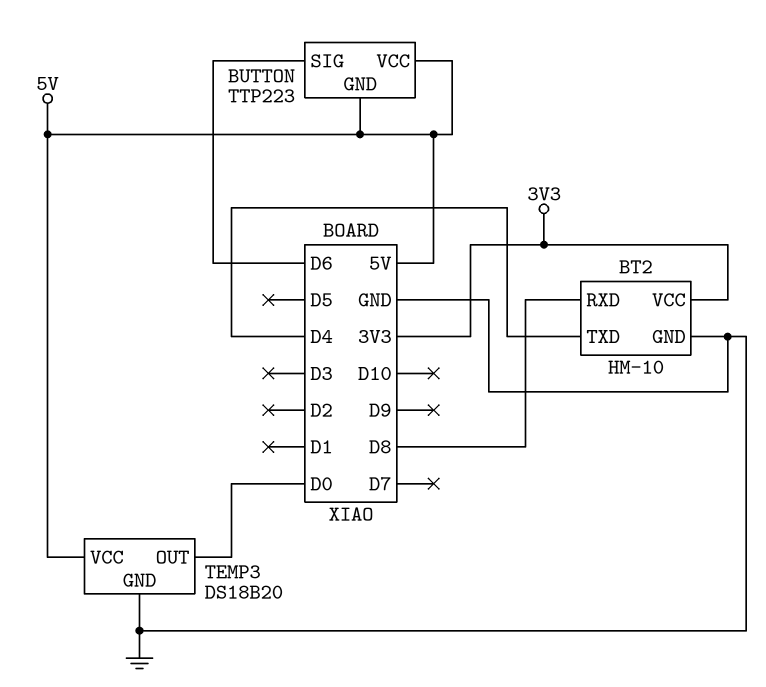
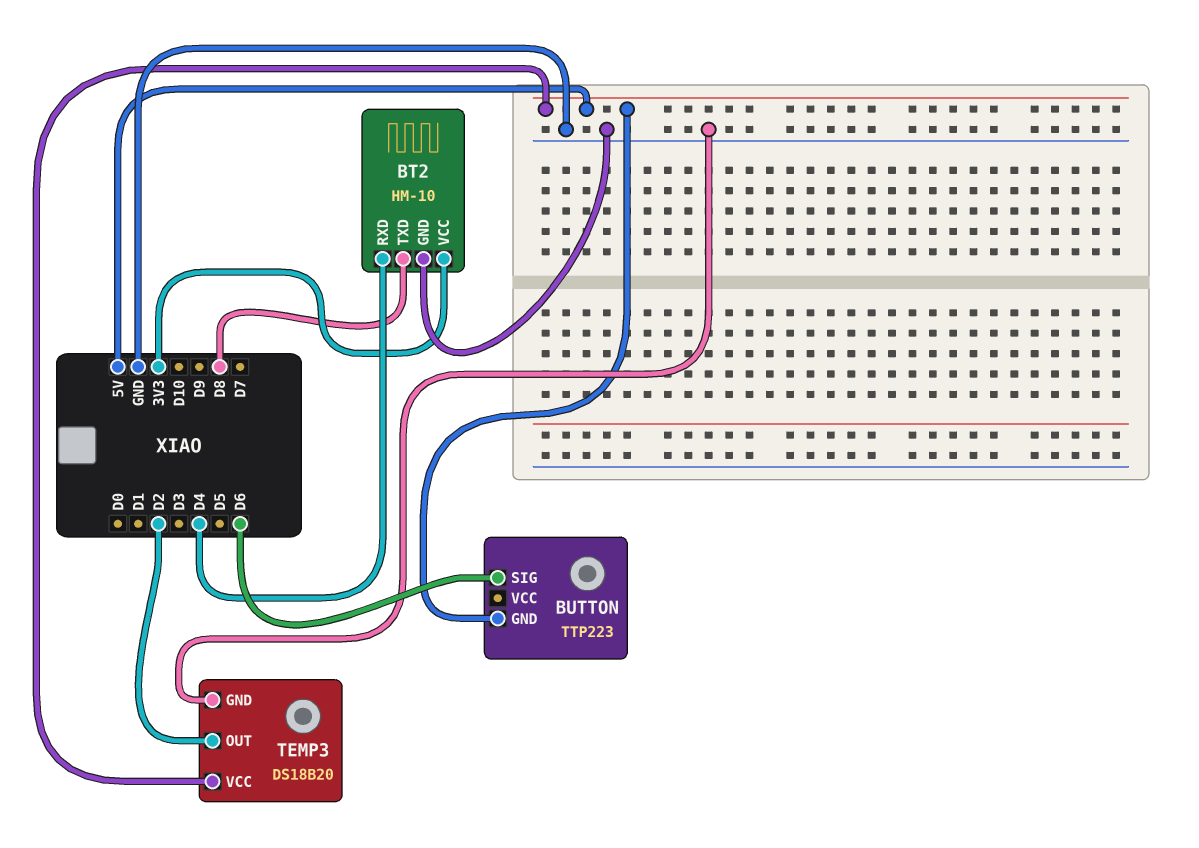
BT2 pin RXD: D8 -> D4
BT2 pin TXD: D4 -> D8
BUTTON pin VCC: 5V -> none
TEMP3 pin OUT: D0 -> D2

